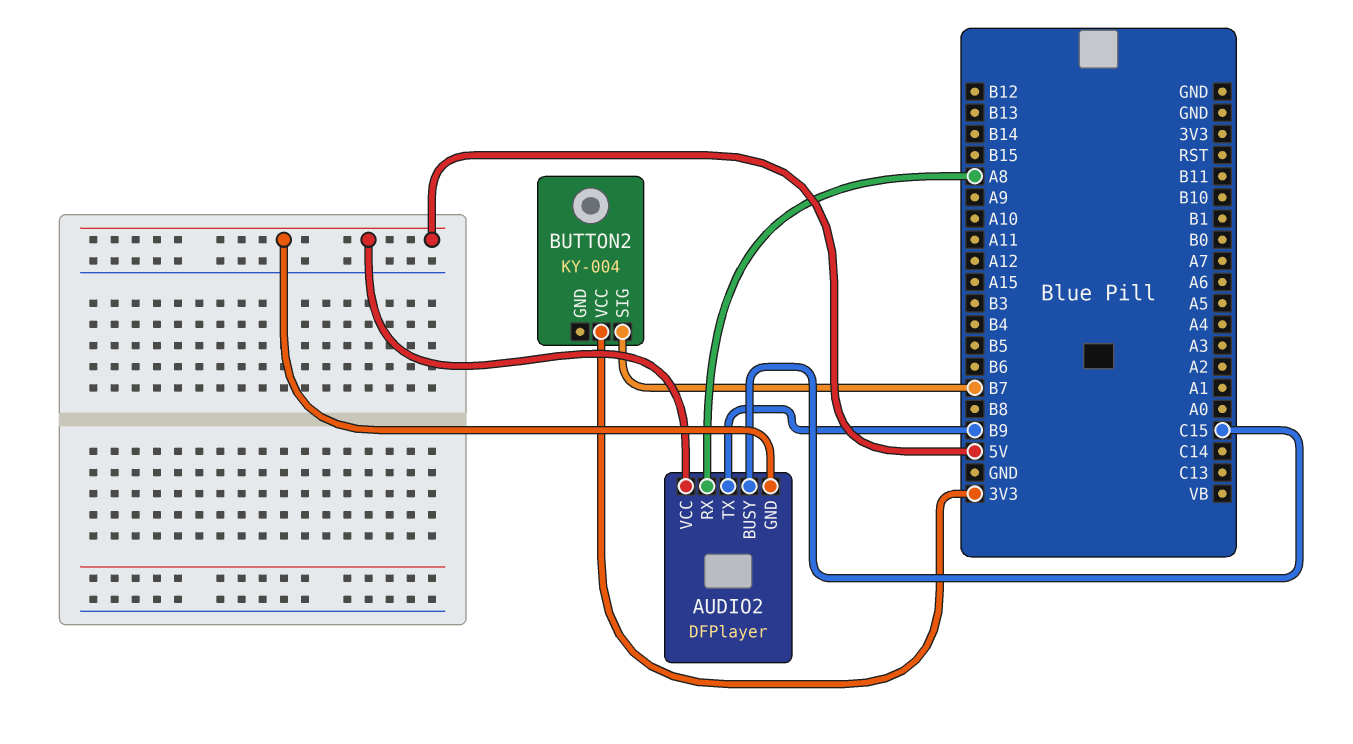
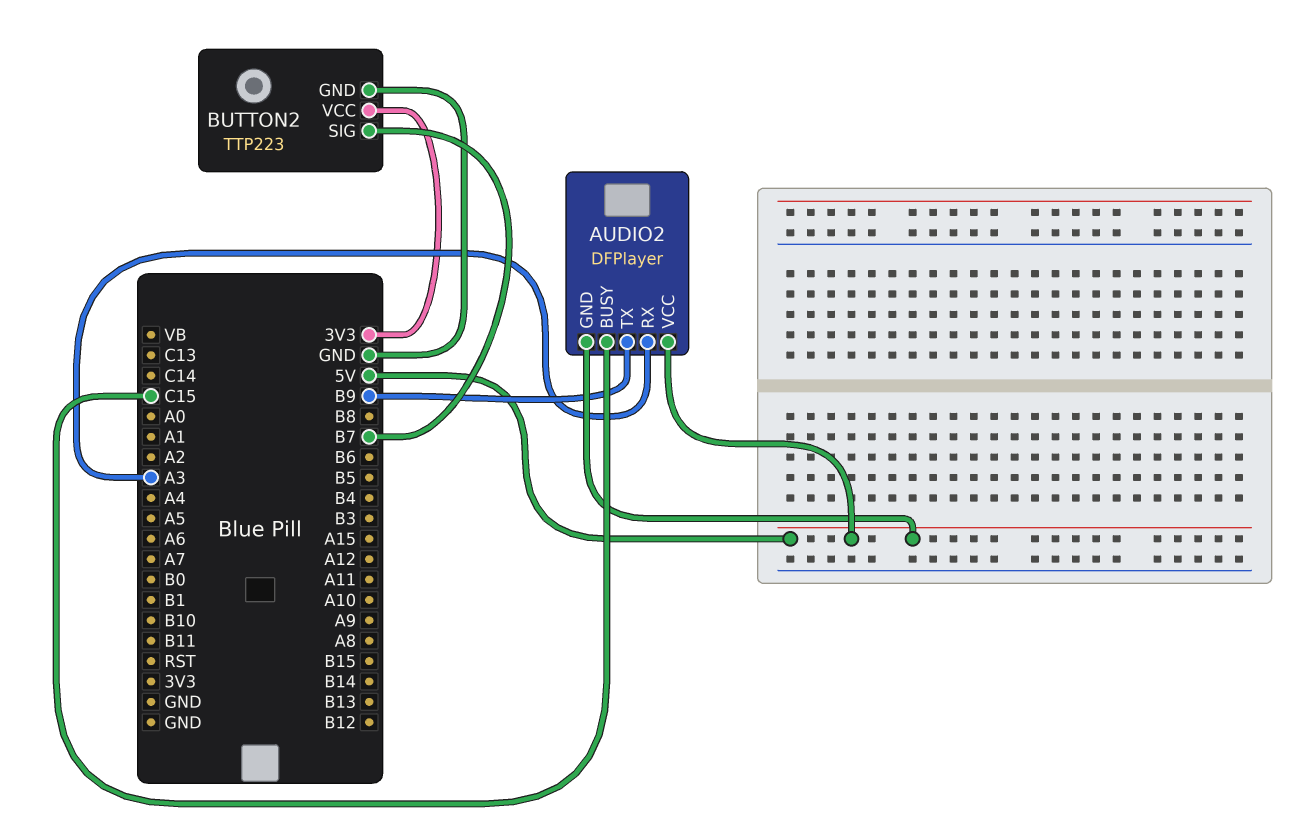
AUDIO2 pin RX: A8 -> A3
BUTTON2: KY-004 -> TTP223
BUTTON2 pin GND: none -> GND

